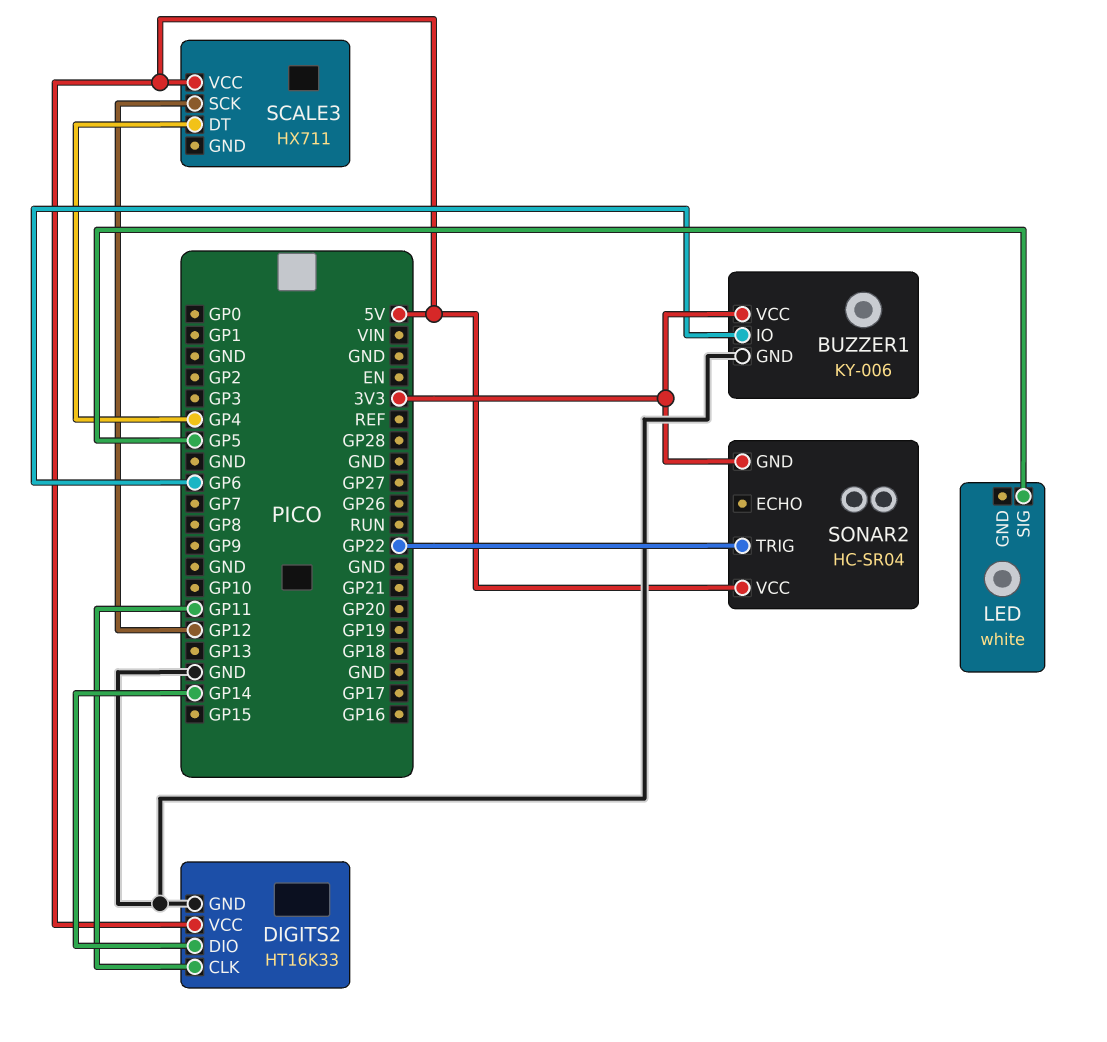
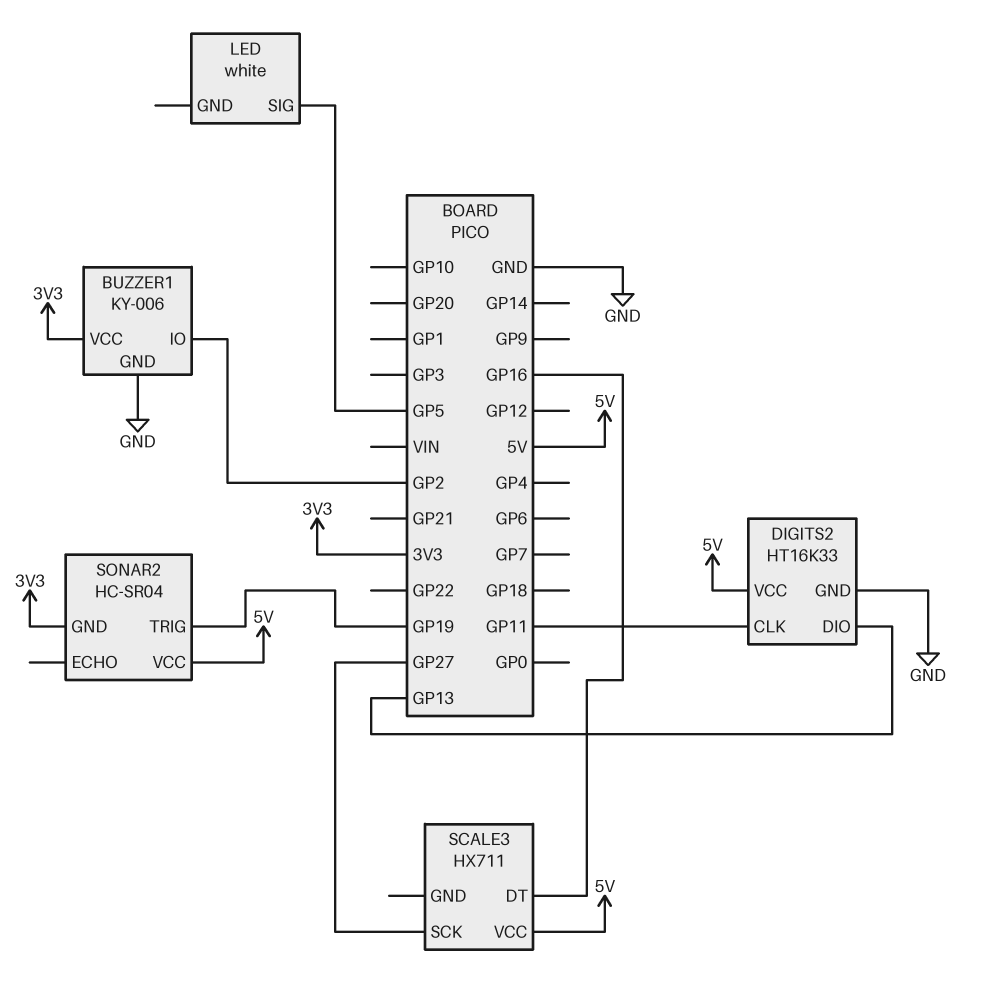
BUZZER1 pin IO: GP6 -> GP2
DIGITS2 pin DIO: GP14 -> GP13
SCALE3 pin DT: GP4 -> GP16
SCALE3 pin SCK: GP12 -> GP27
SONAR2 pin TRIG: GP22 -> GP19

